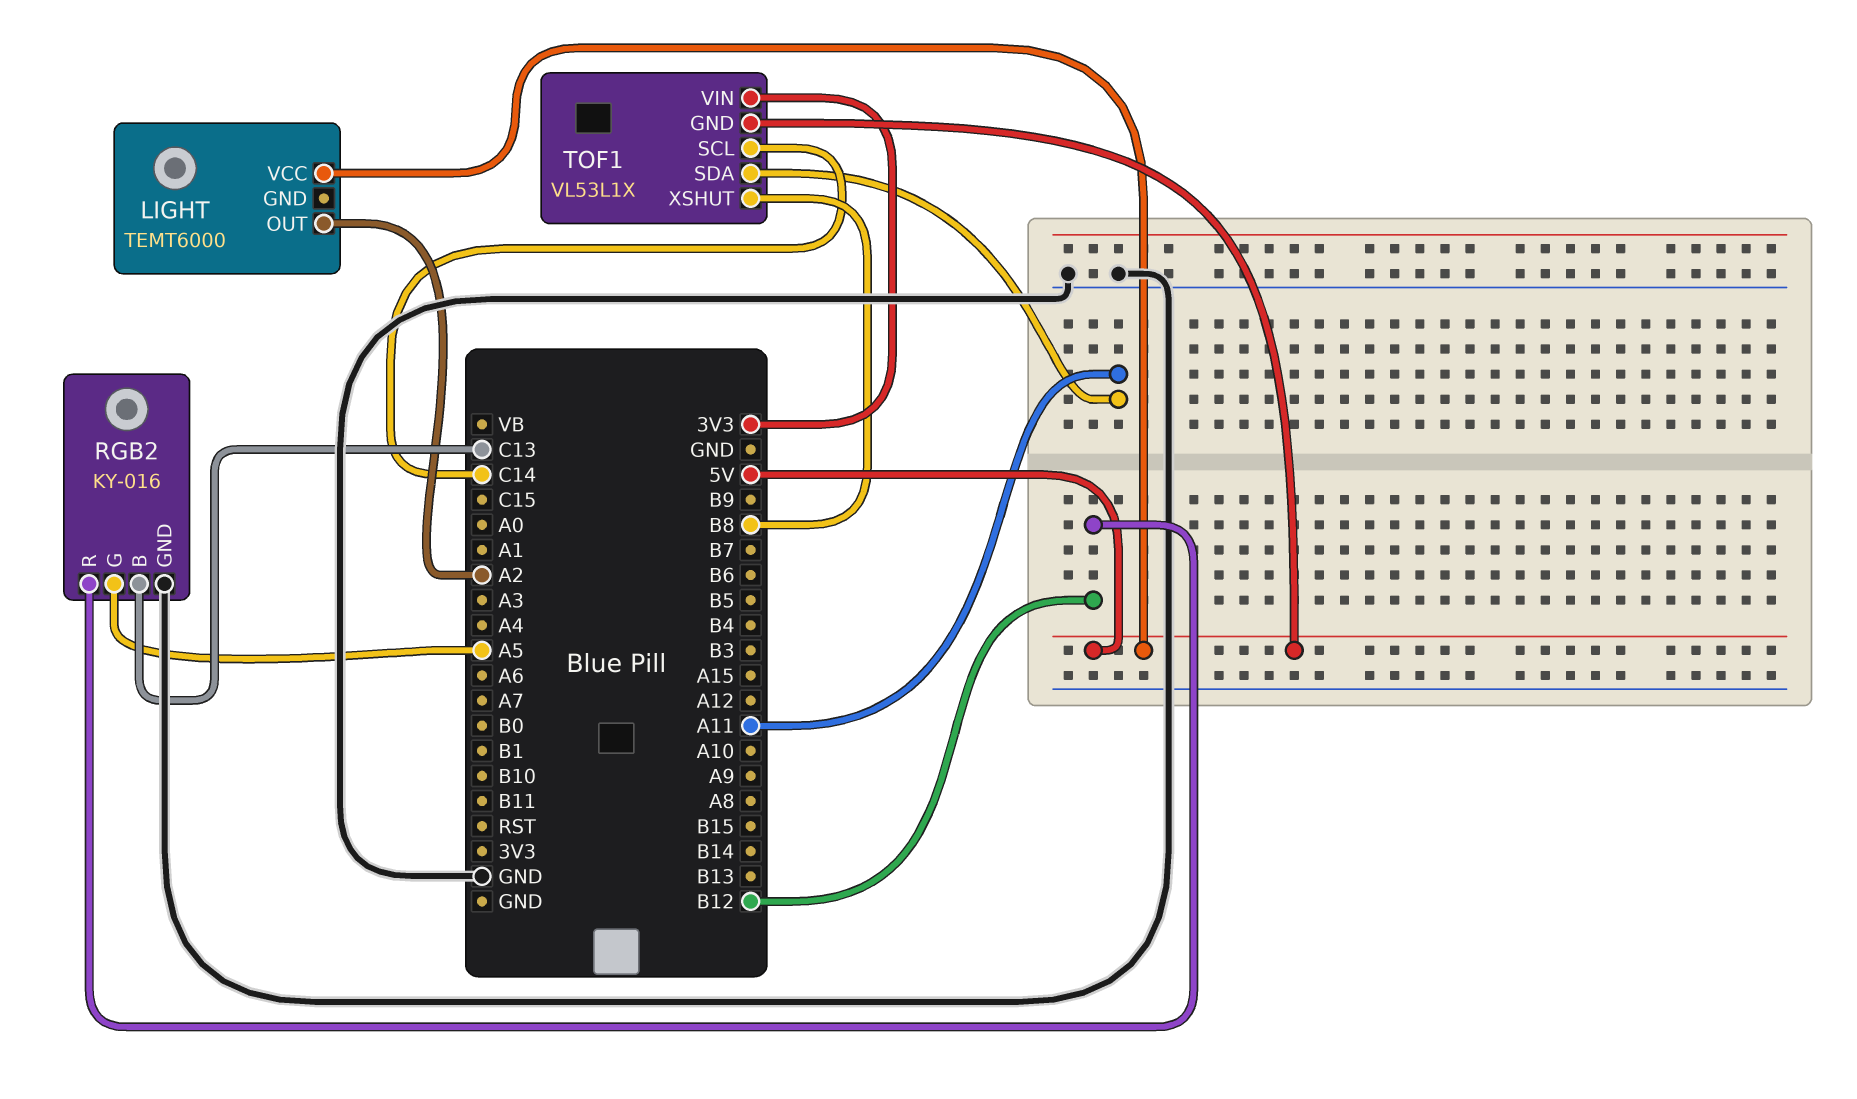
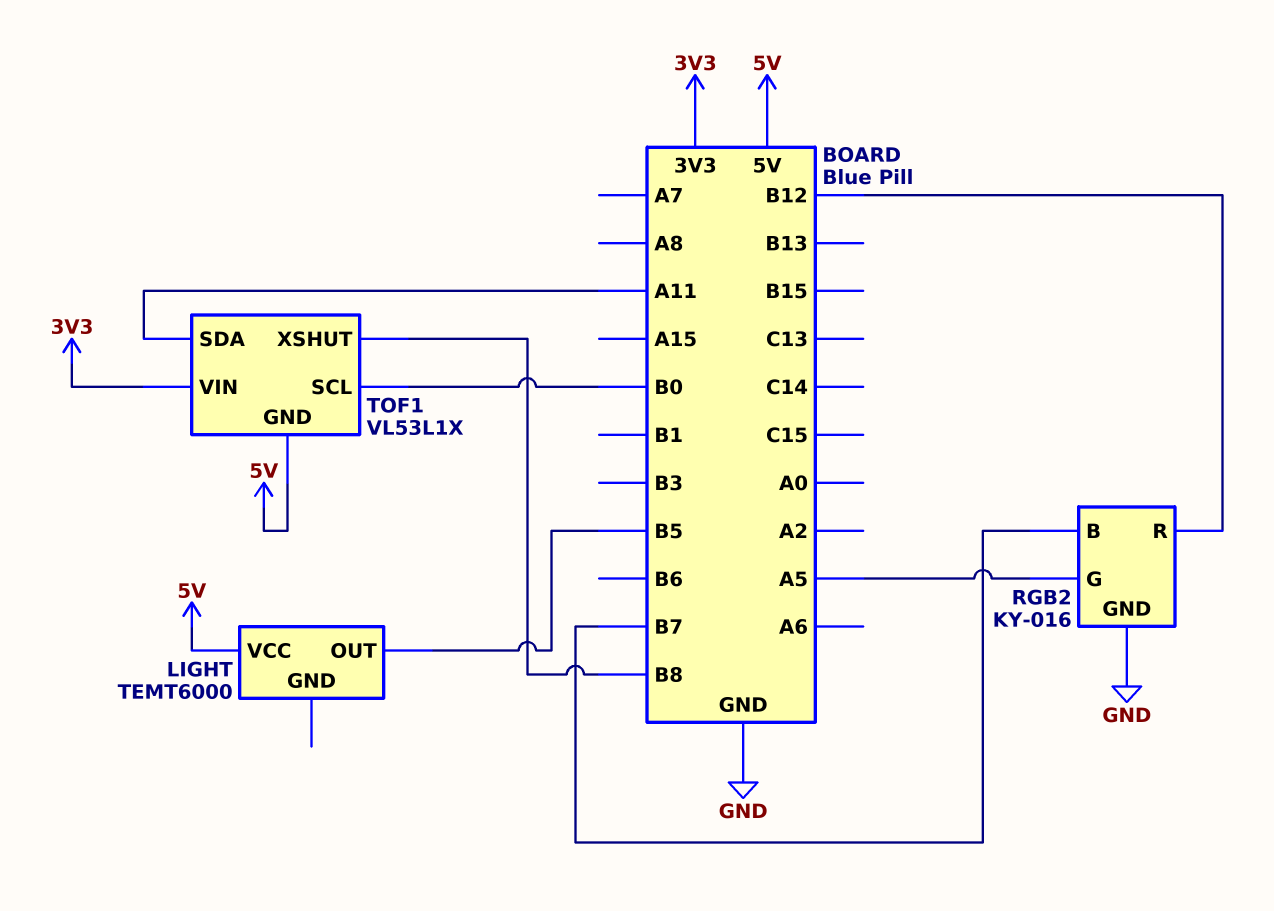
LIGHT pin OUT: A2 -> B5
RGB2 pin B: C13 -> B7
TOF1 pin SCL: C14 -> B0

